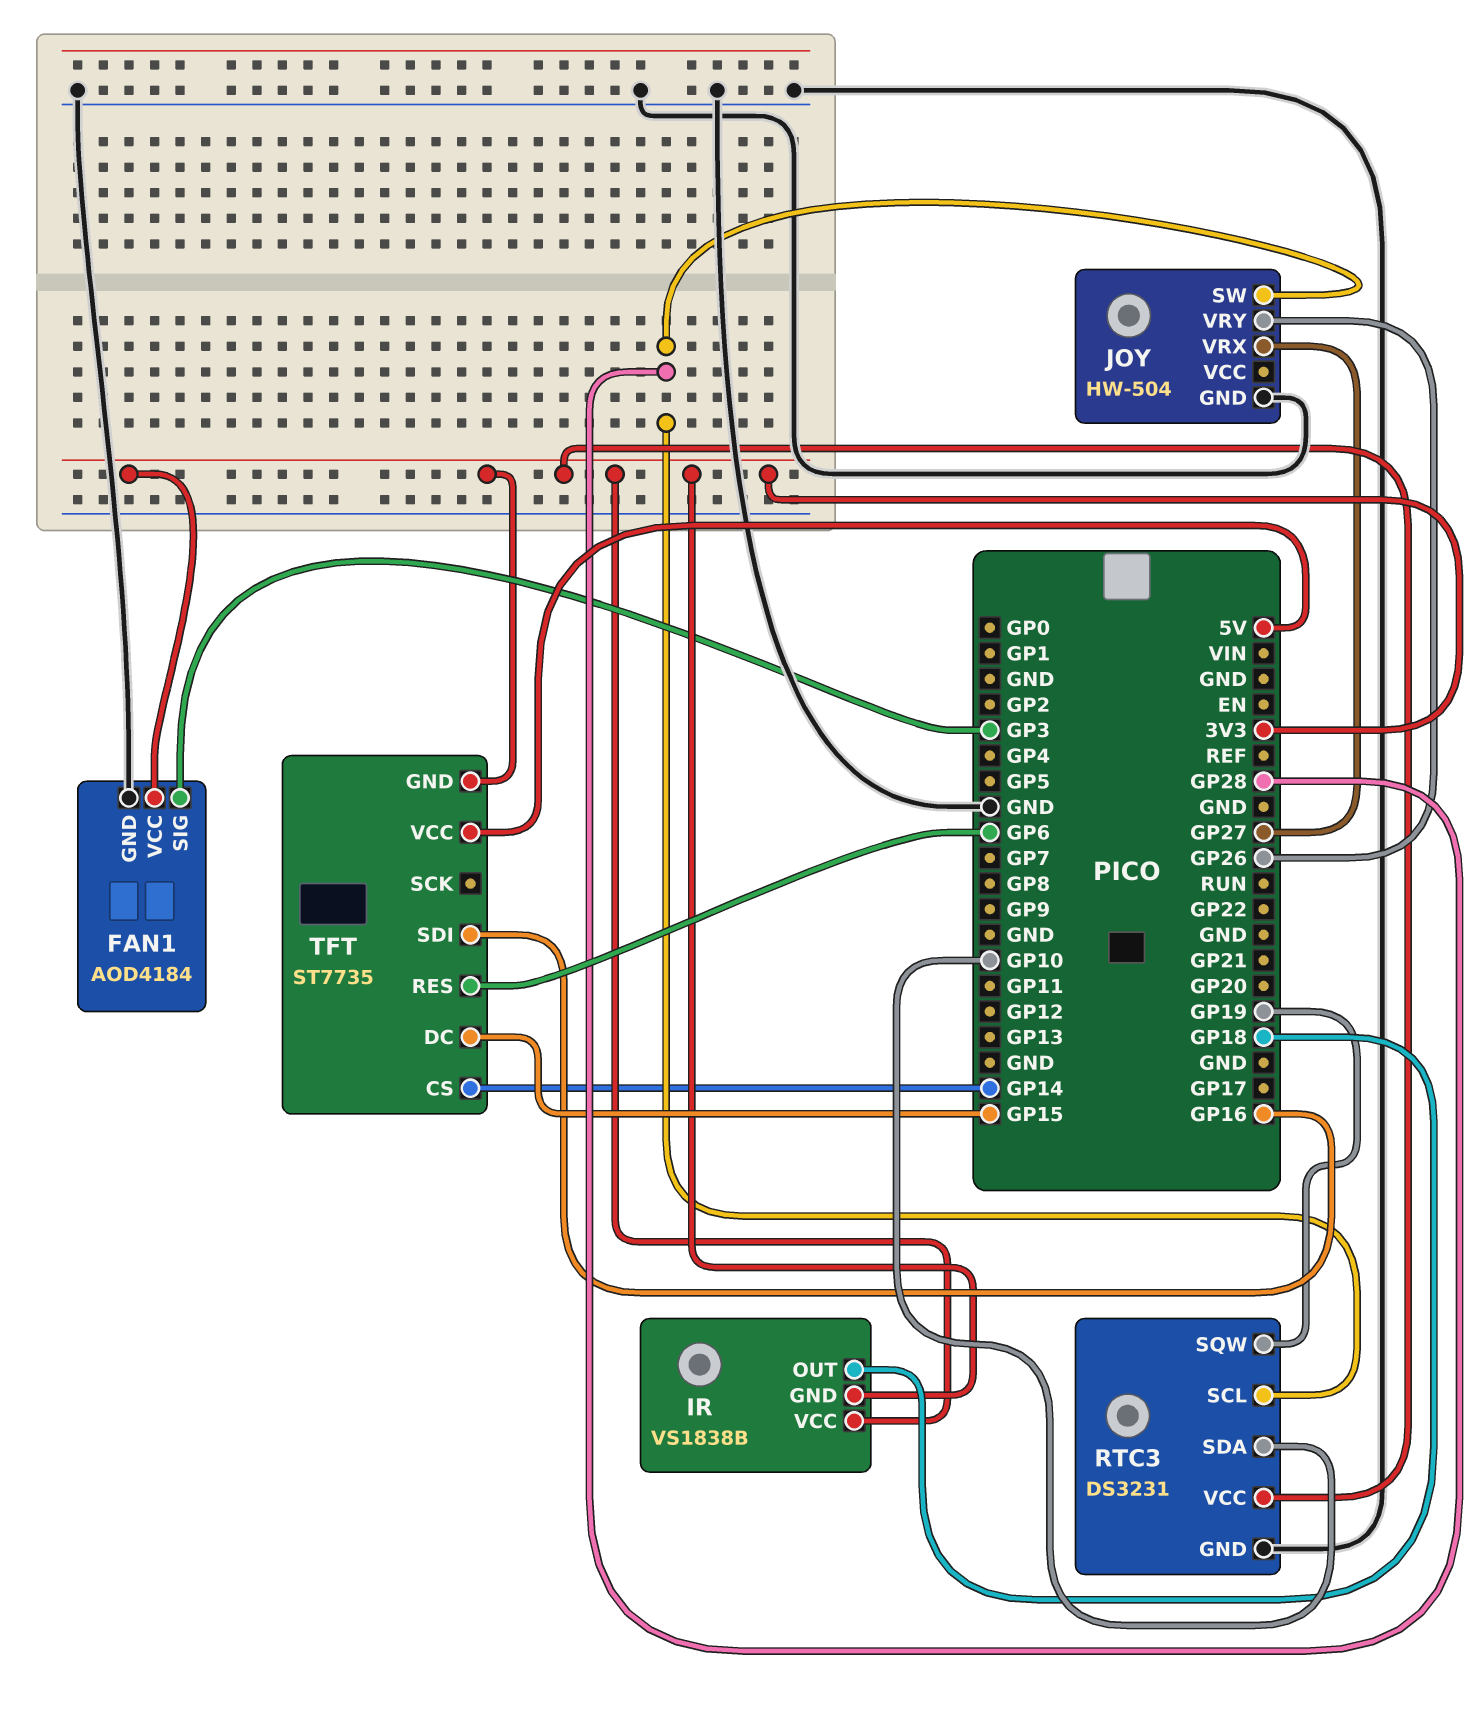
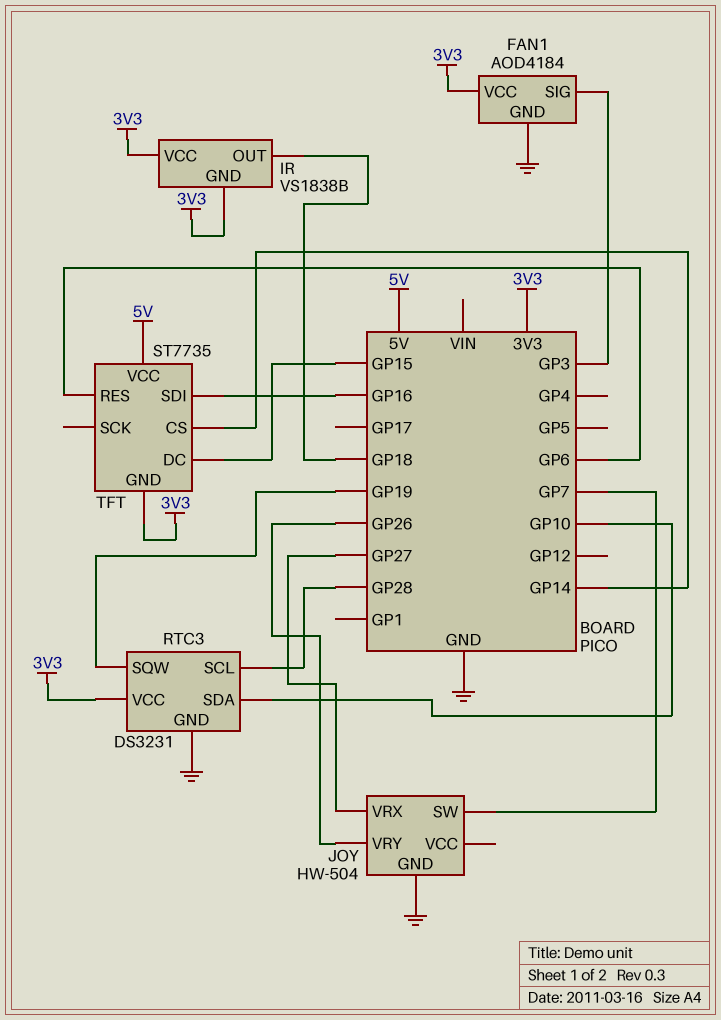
JOY pin SW: GP28 -> GP7

